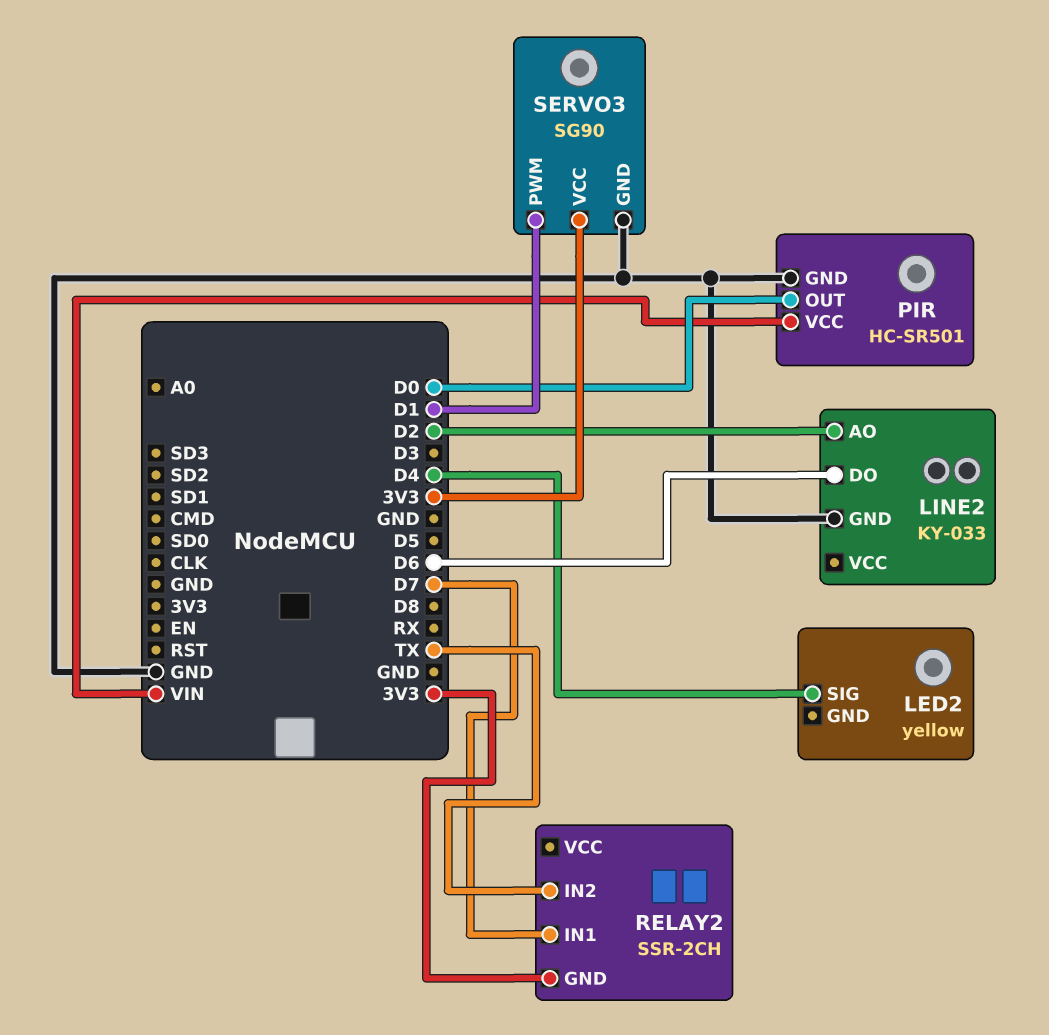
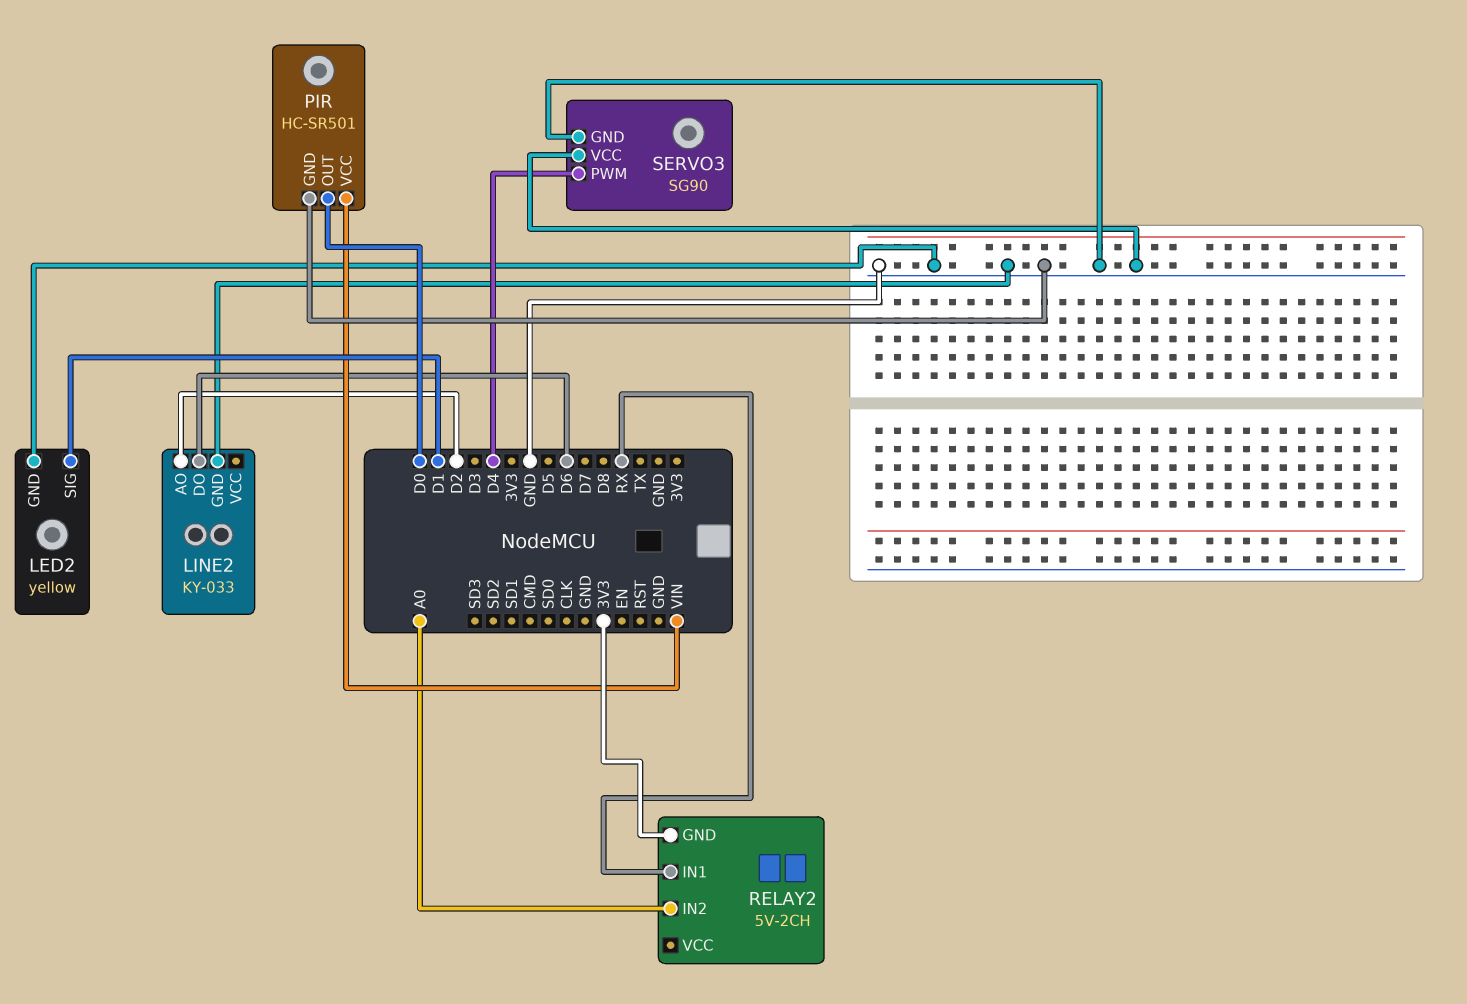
LED2 pin GND: none -> GND
LED2 pin SIG: D4 -> D1
RELAY2: SSR-2CH -> 5V-2CH
RELAY2 pin IN1: D7 -> RX
RELAY2 pin IN2: TX -> A0
SERVO3 pin PWM: D1 -> D4
SERVO3 pin VCC: 3V3 -> GND

